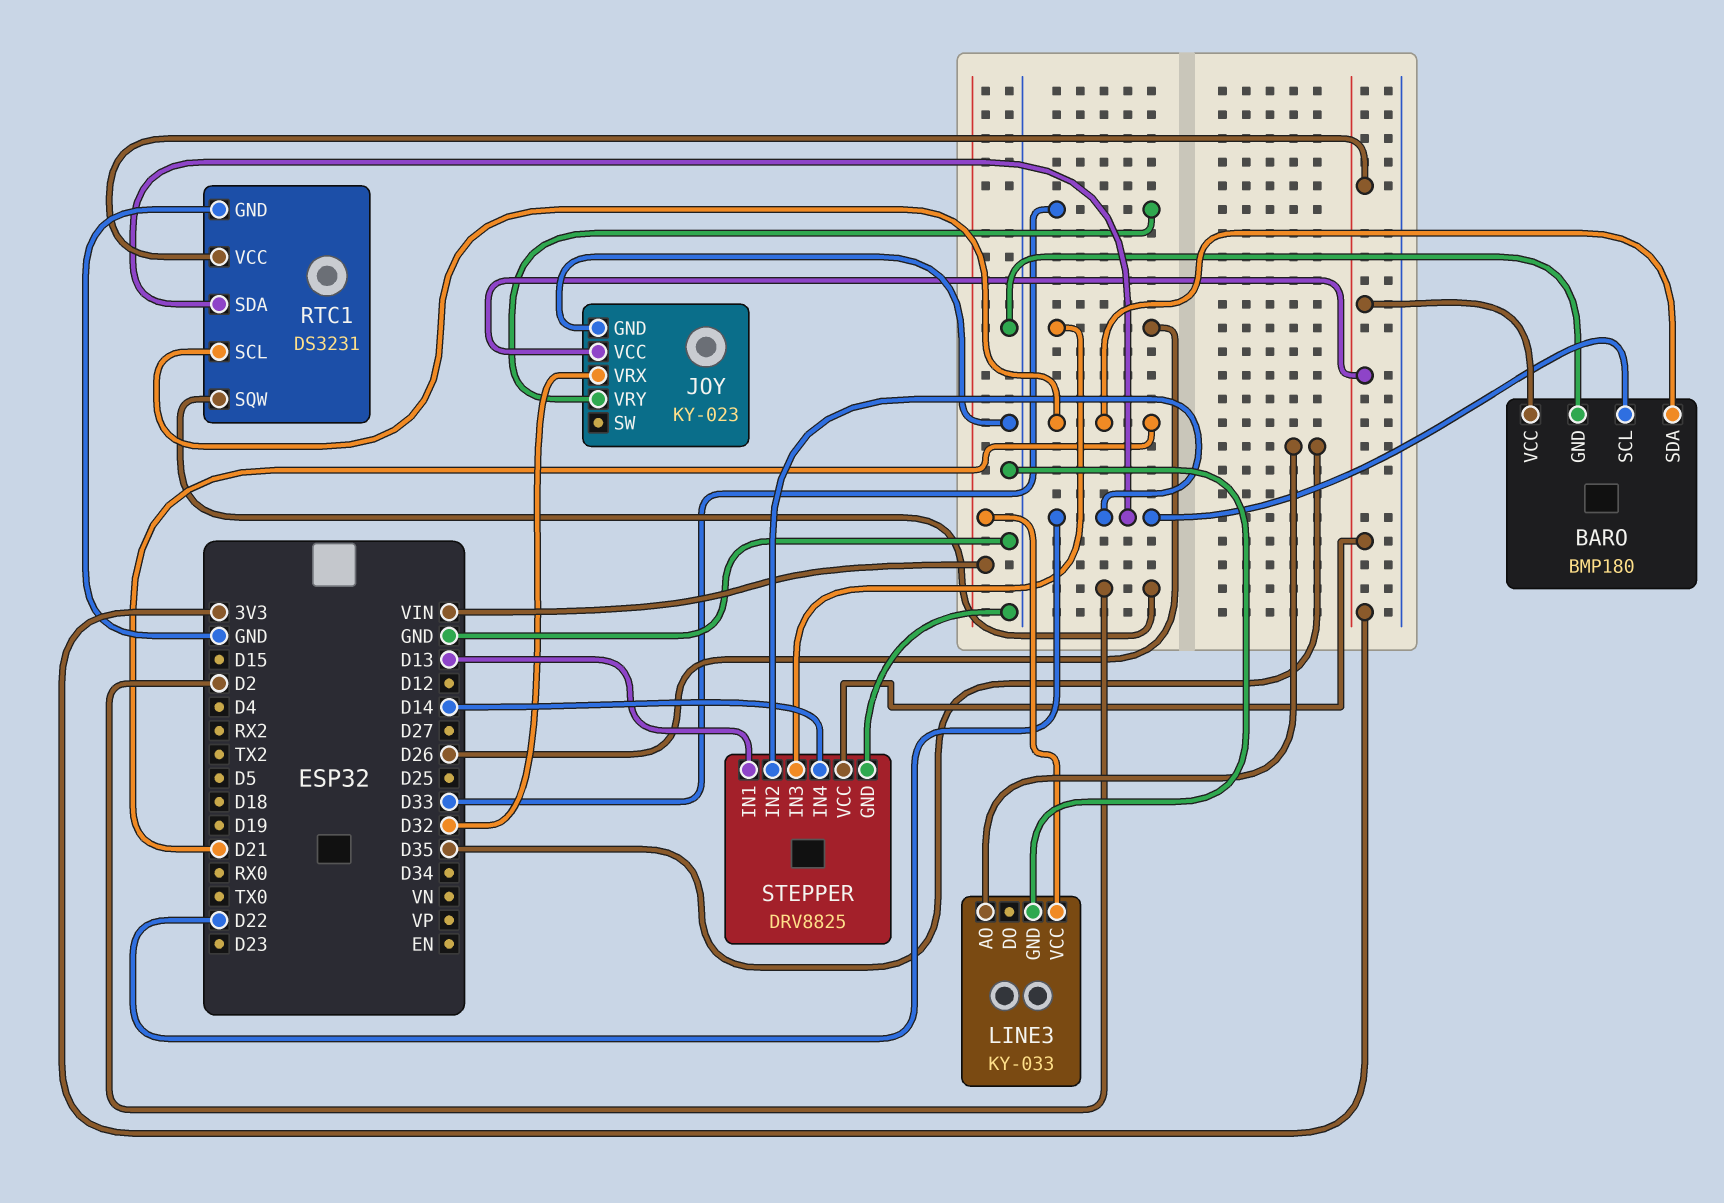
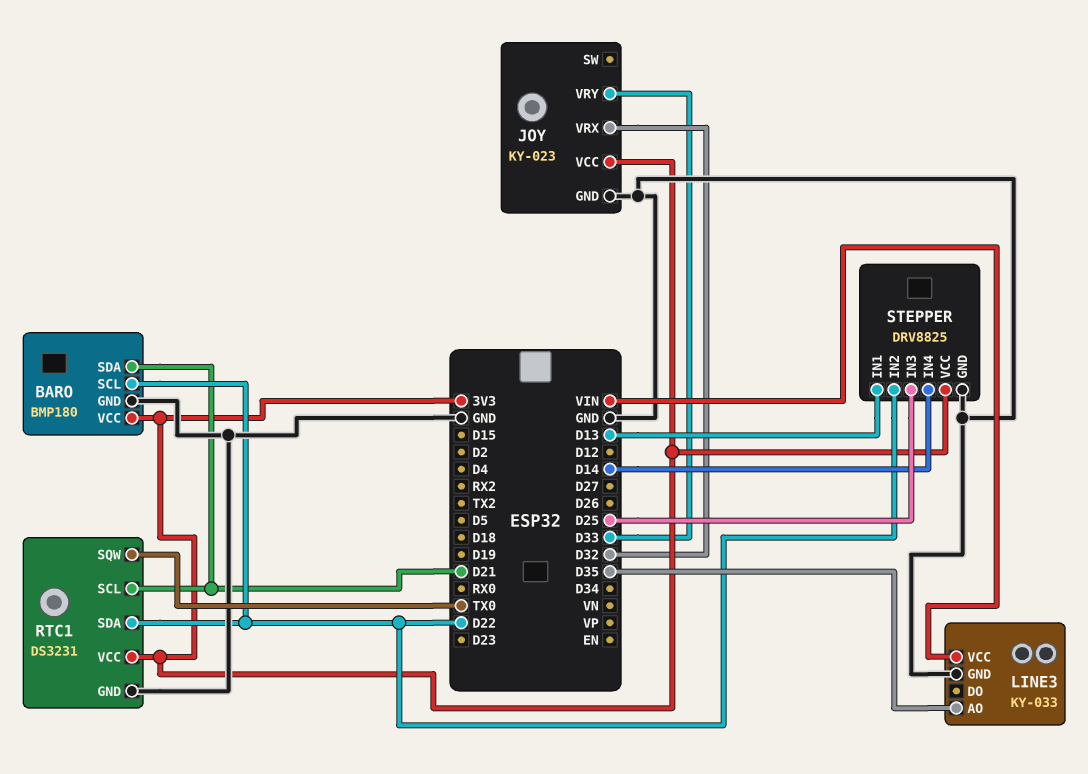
RTC1 pin SQW: D2 -> TX0
STEPPER pin IN3: D26 -> D25

